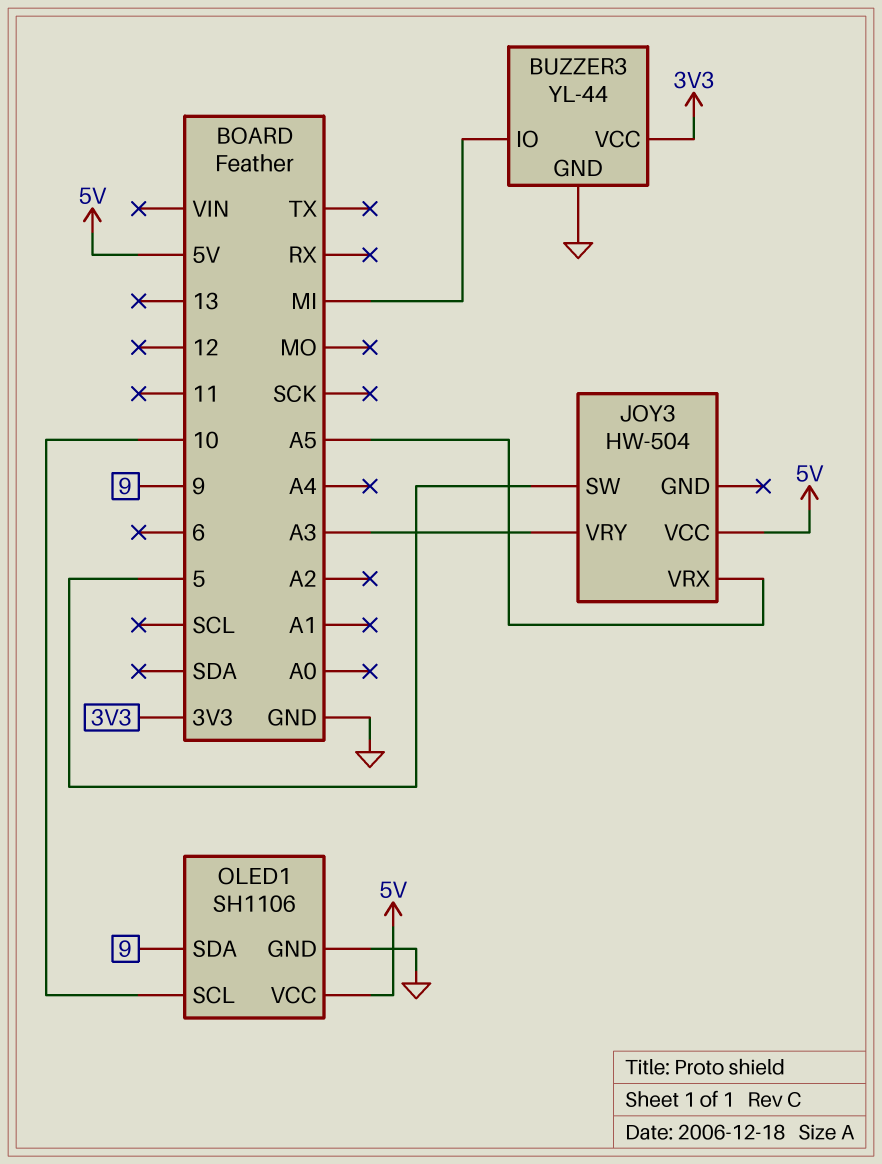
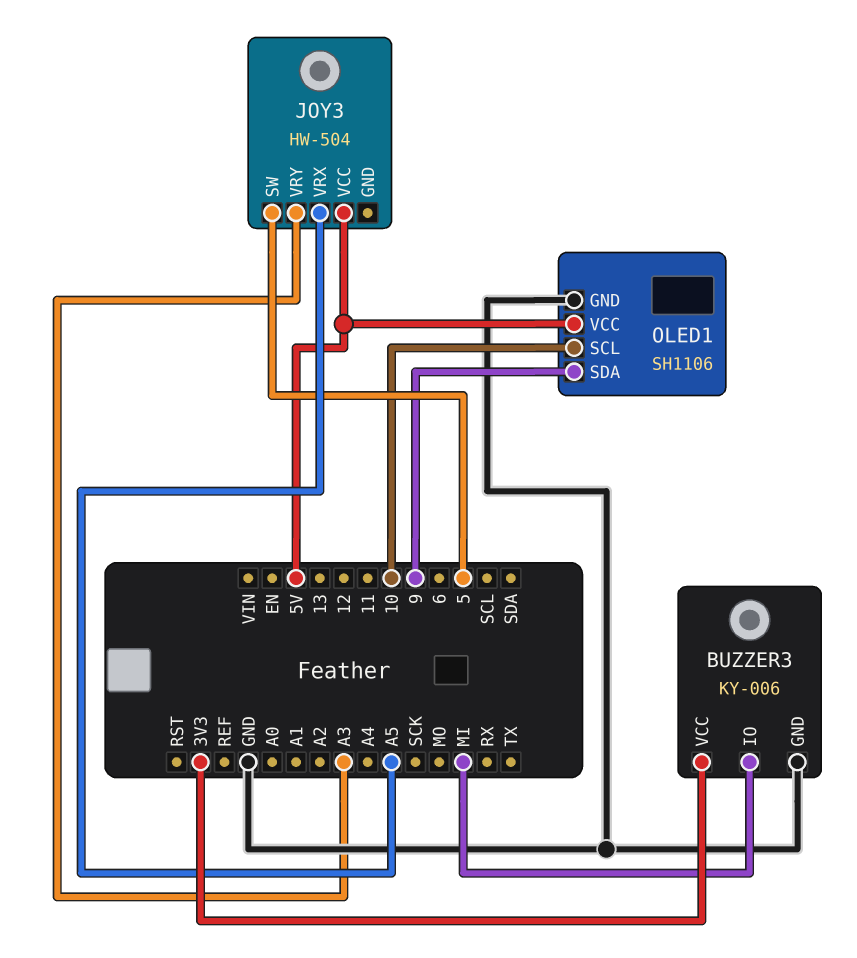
BUZZER3: YL-44 -> KY-006

